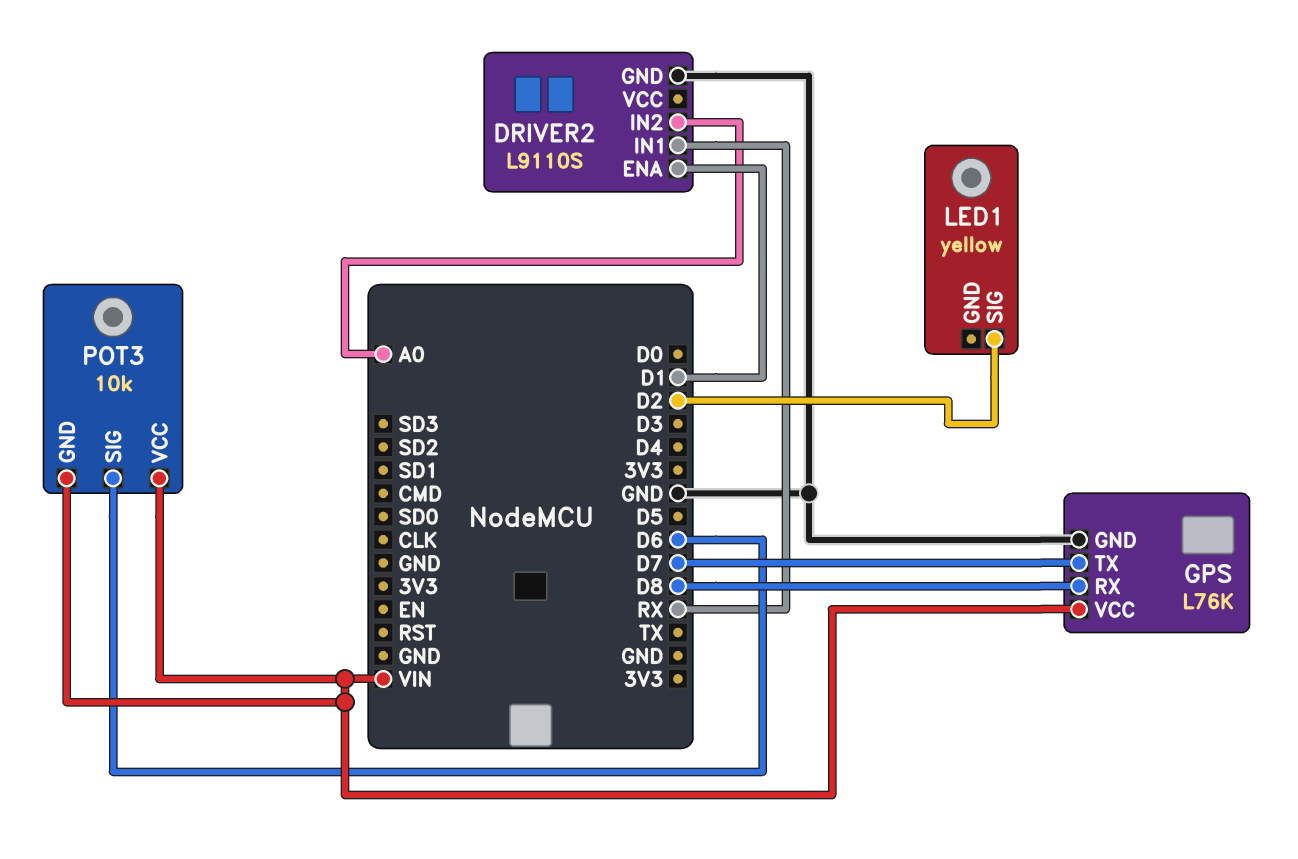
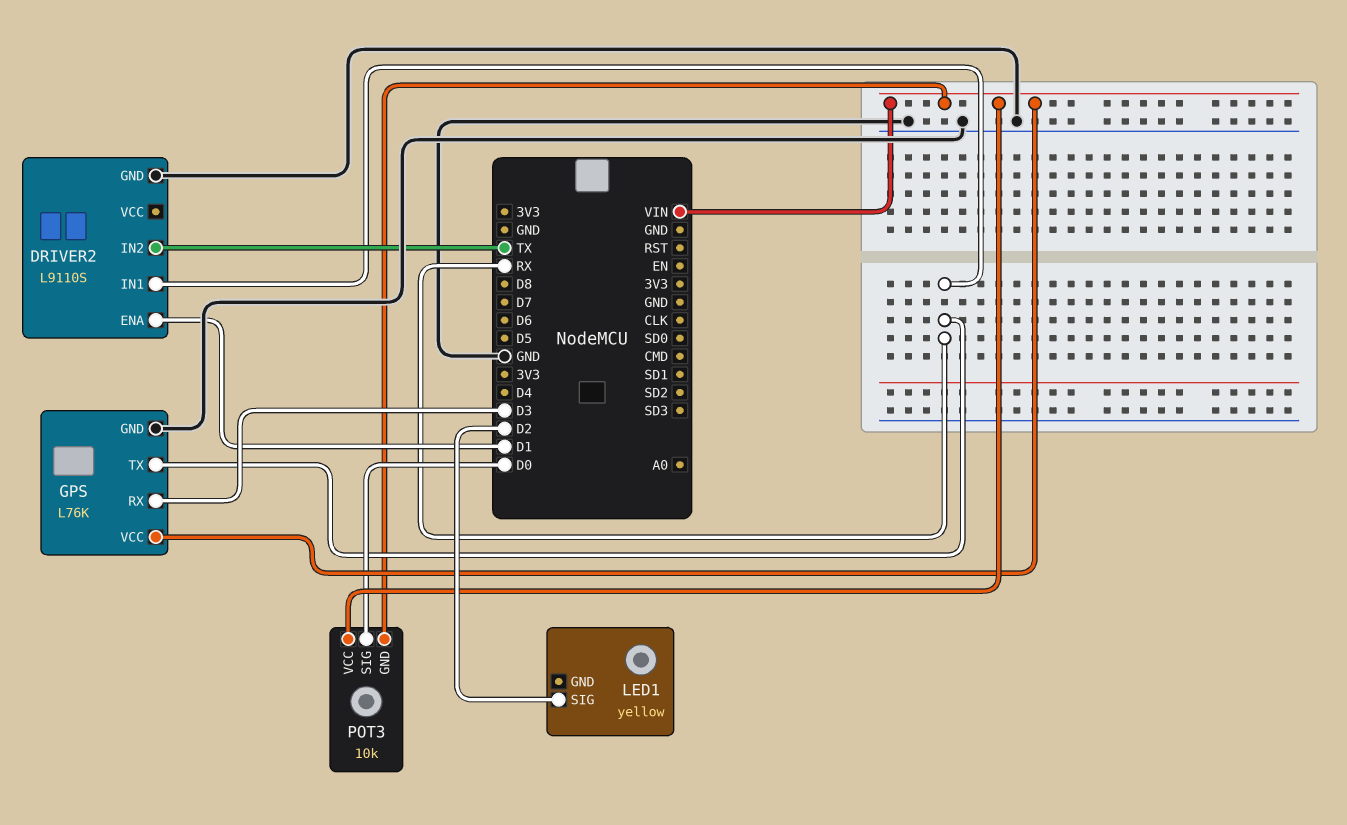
DRIVER2 pin IN2: A0 -> TX
GPS pin RX: D8 -> D3
GPS pin TX: D7 -> RX
POT3 pin SIG: D6 -> D0

